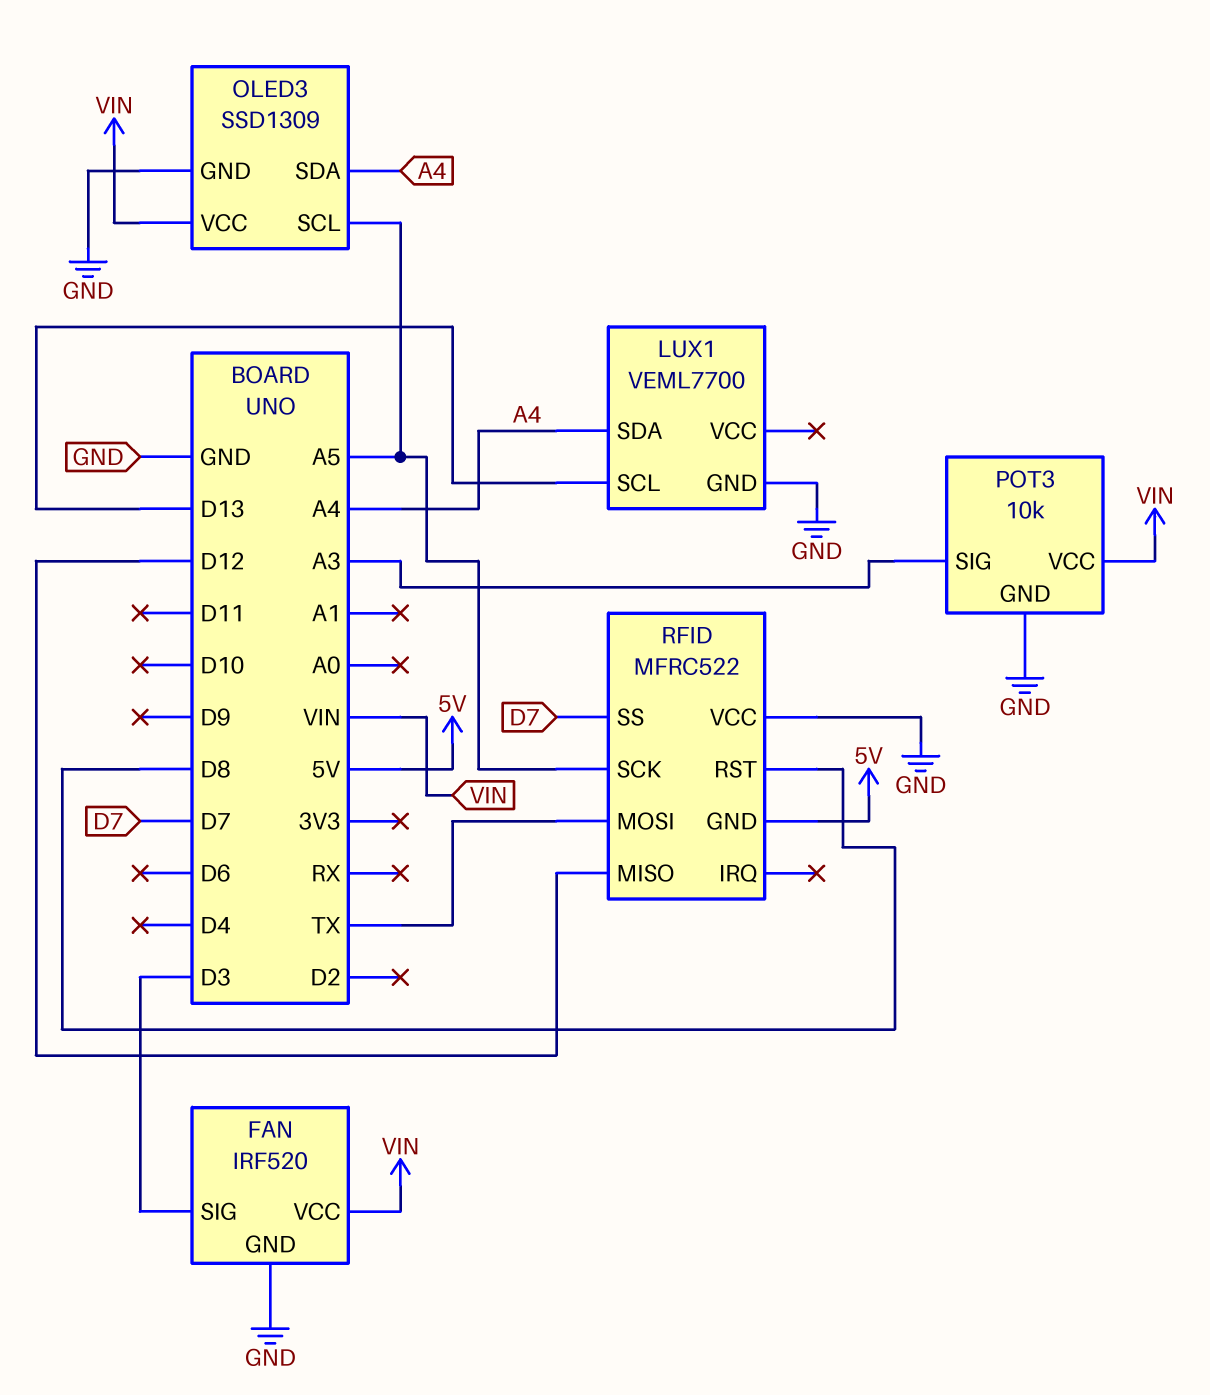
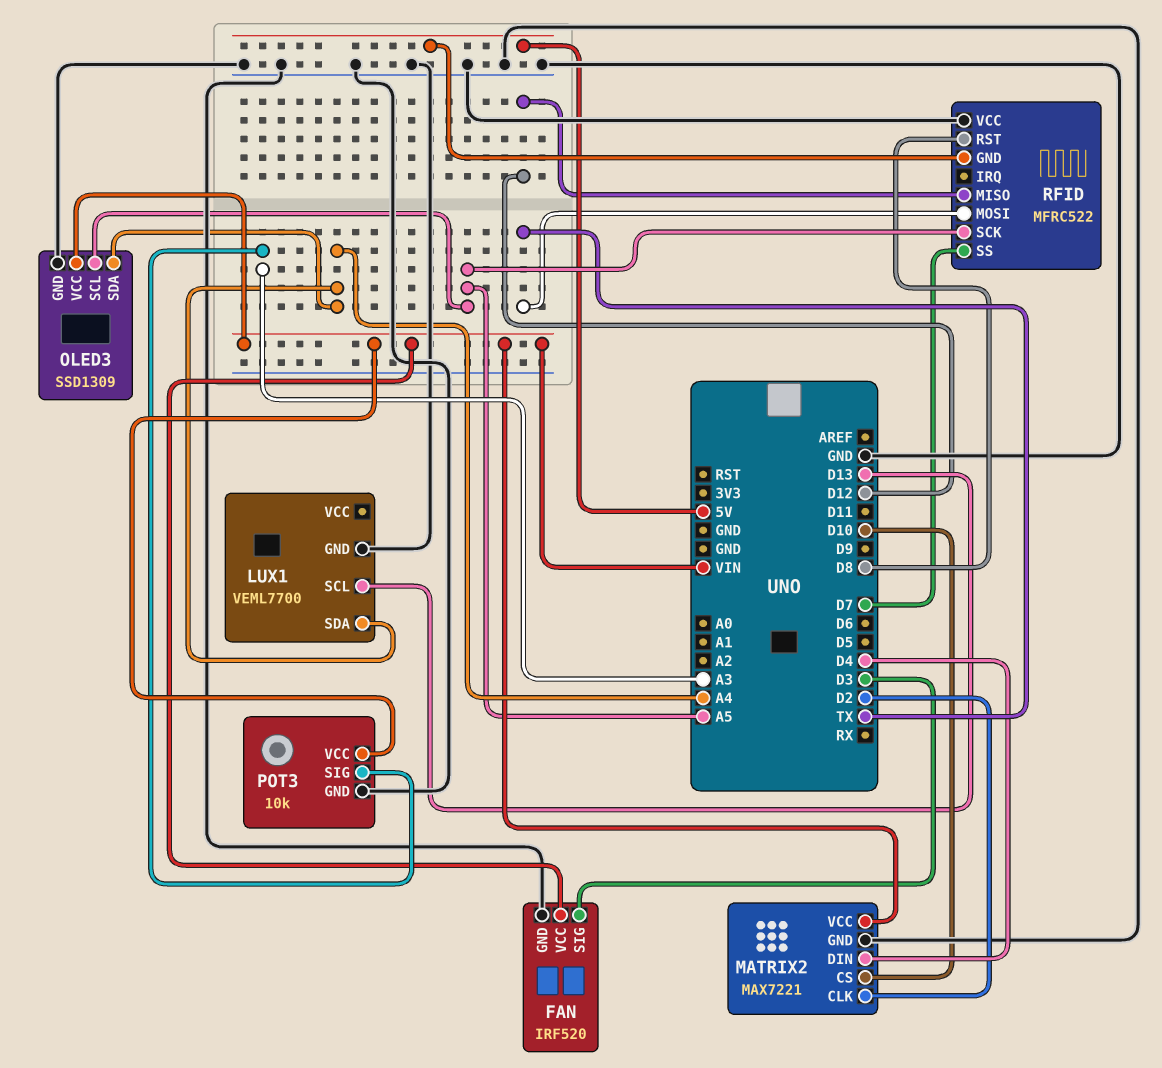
MATRIX2: none -> MAX7221
MATRIX2 pin CLK: none -> D2
MATRIX2 pin CS: none -> D10
MATRIX2 pin DIN: none -> D4
MATRIX2 pin GND: none -> GND
MATRIX2 pin VCC: none -> VIN

